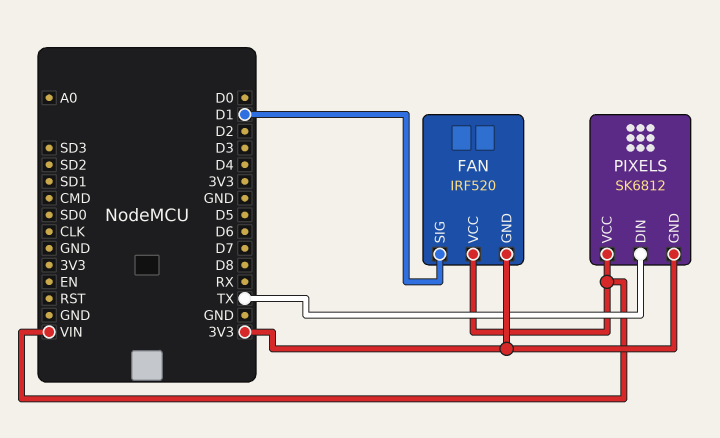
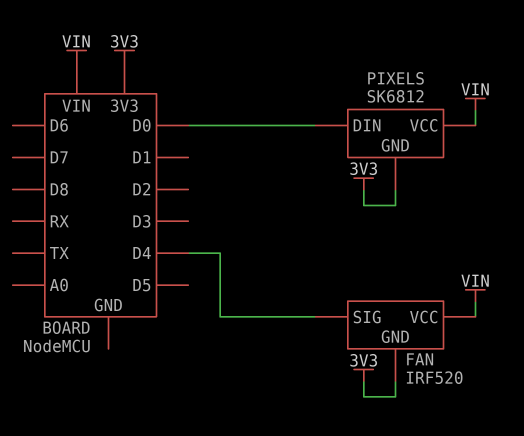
FAN pin SIG: D1 -> D4
PIXELS pin DIN: TX -> D0

